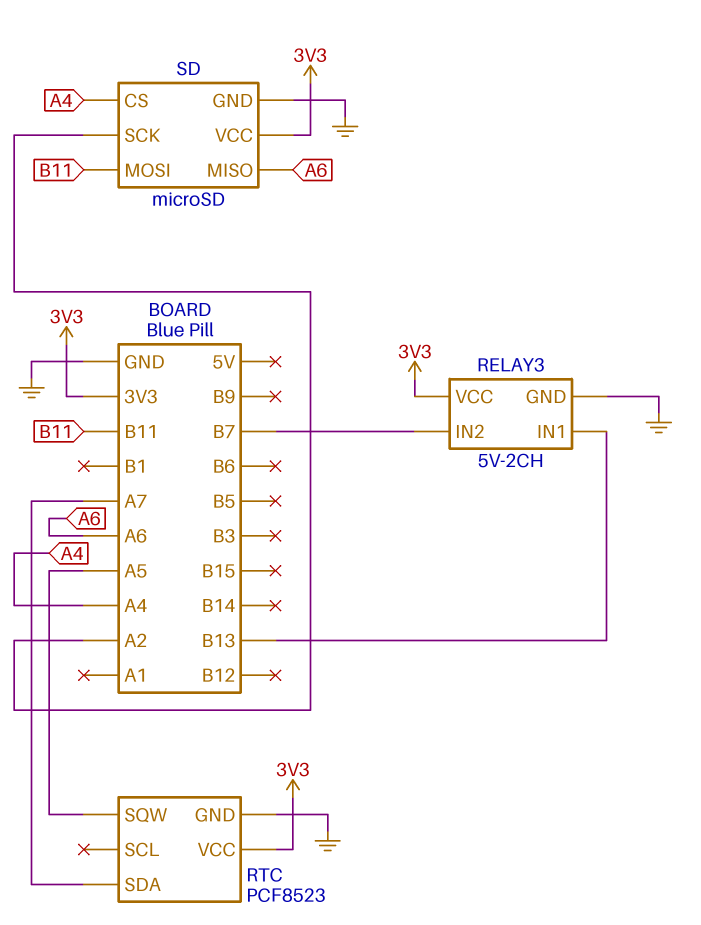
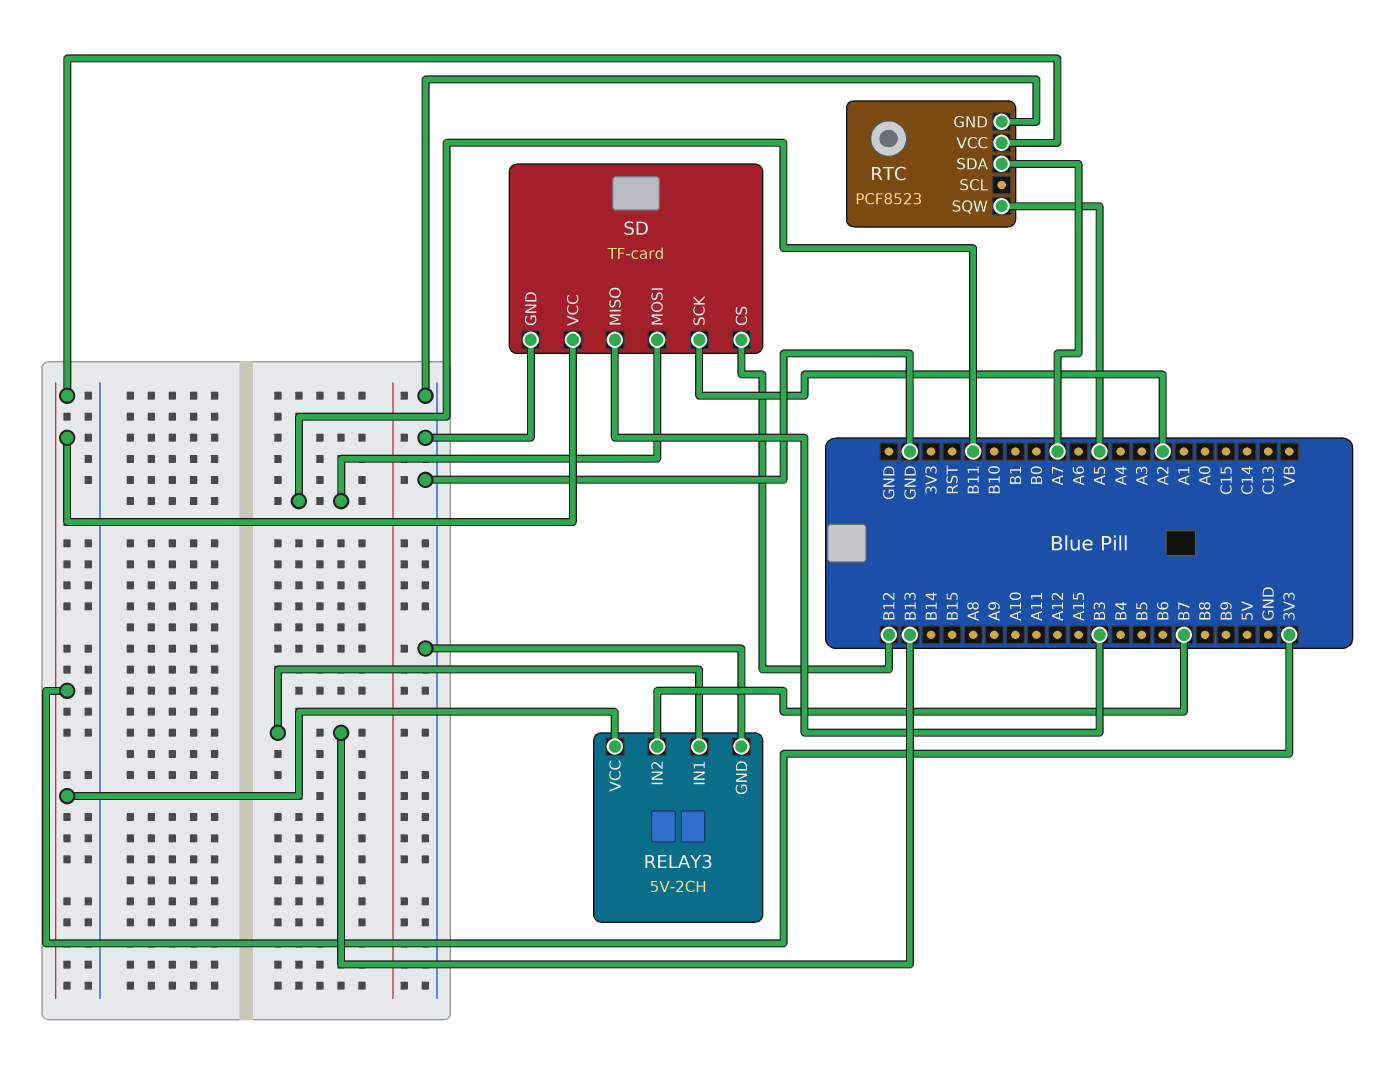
SD: microSD -> TF-card
SD pin CS: A4 -> B12
SD pin MISO: A6 -> B3

